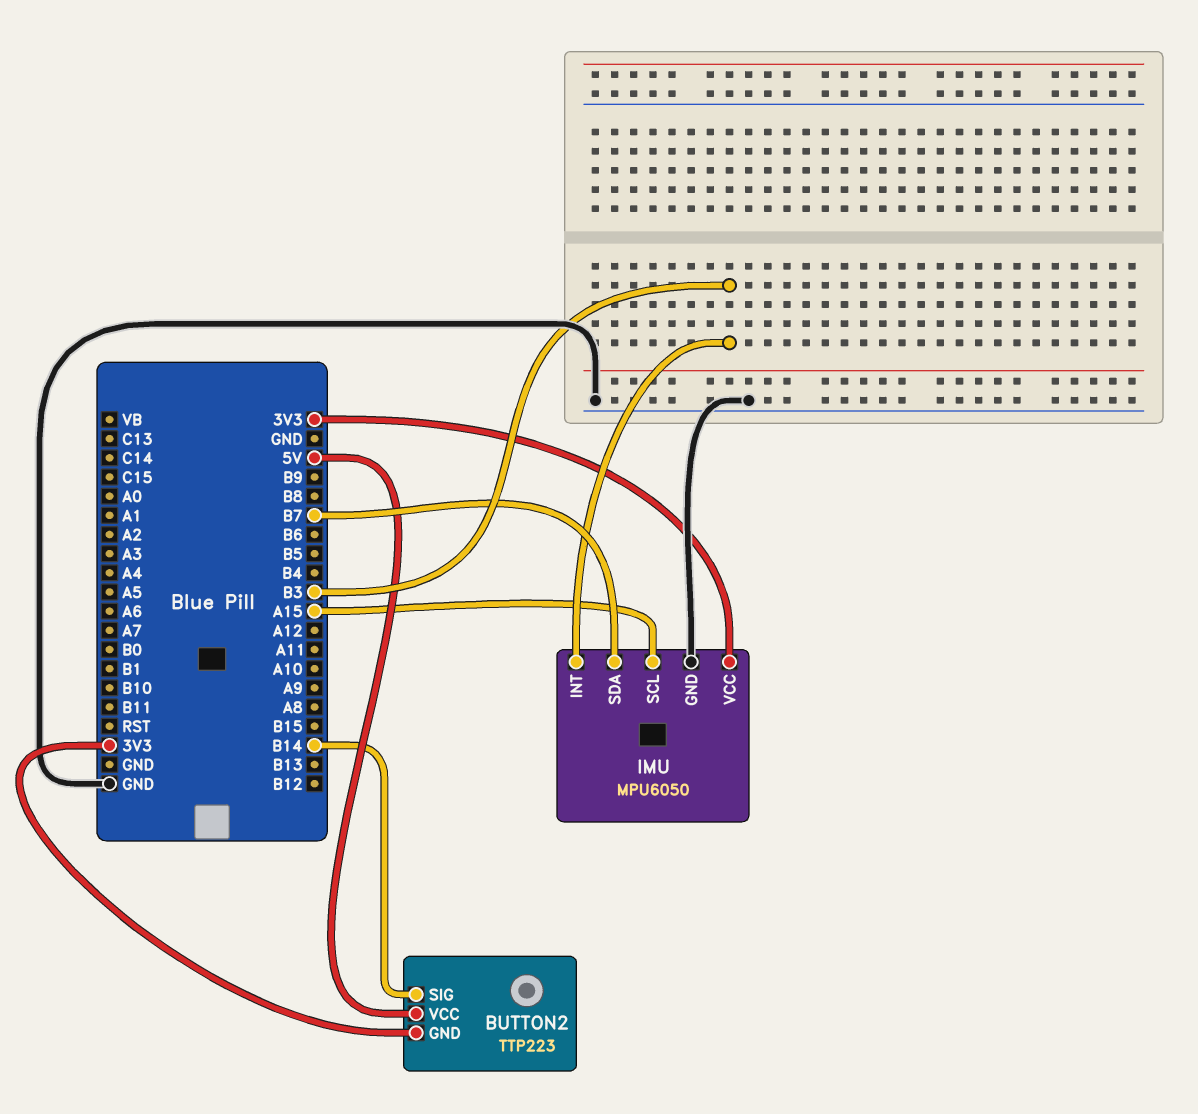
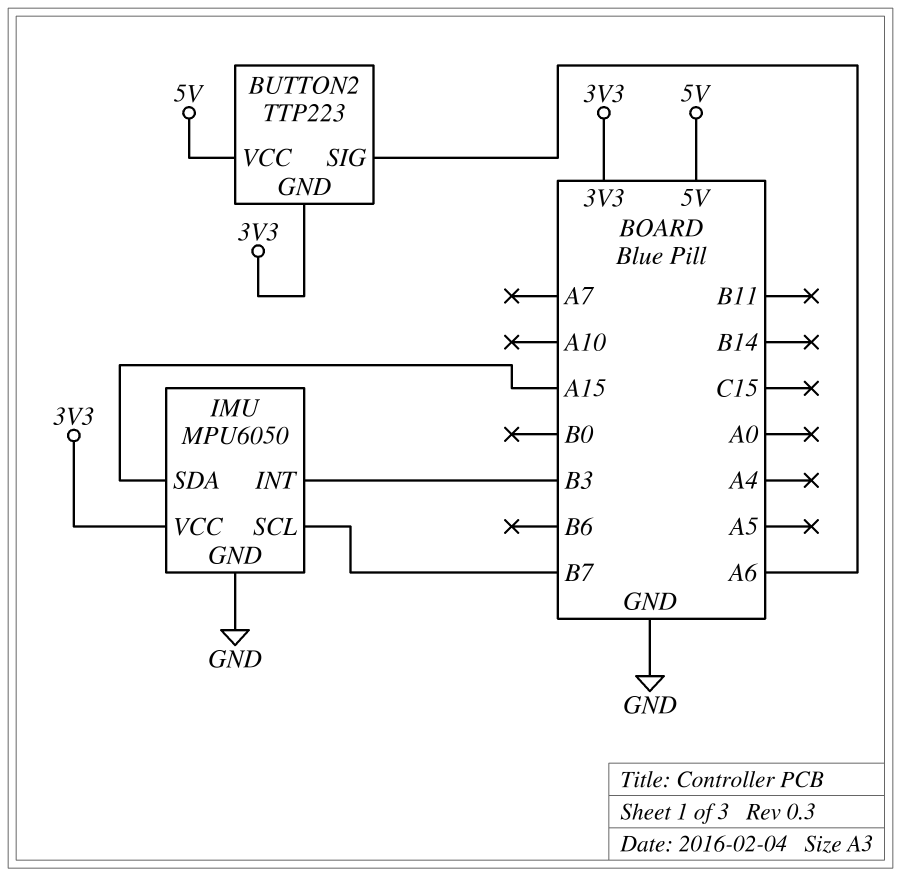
BUTTON2 pin SIG: B14 -> A6
IMU pin SCL: A15 -> B7
IMU pin SDA: B7 -> A15

